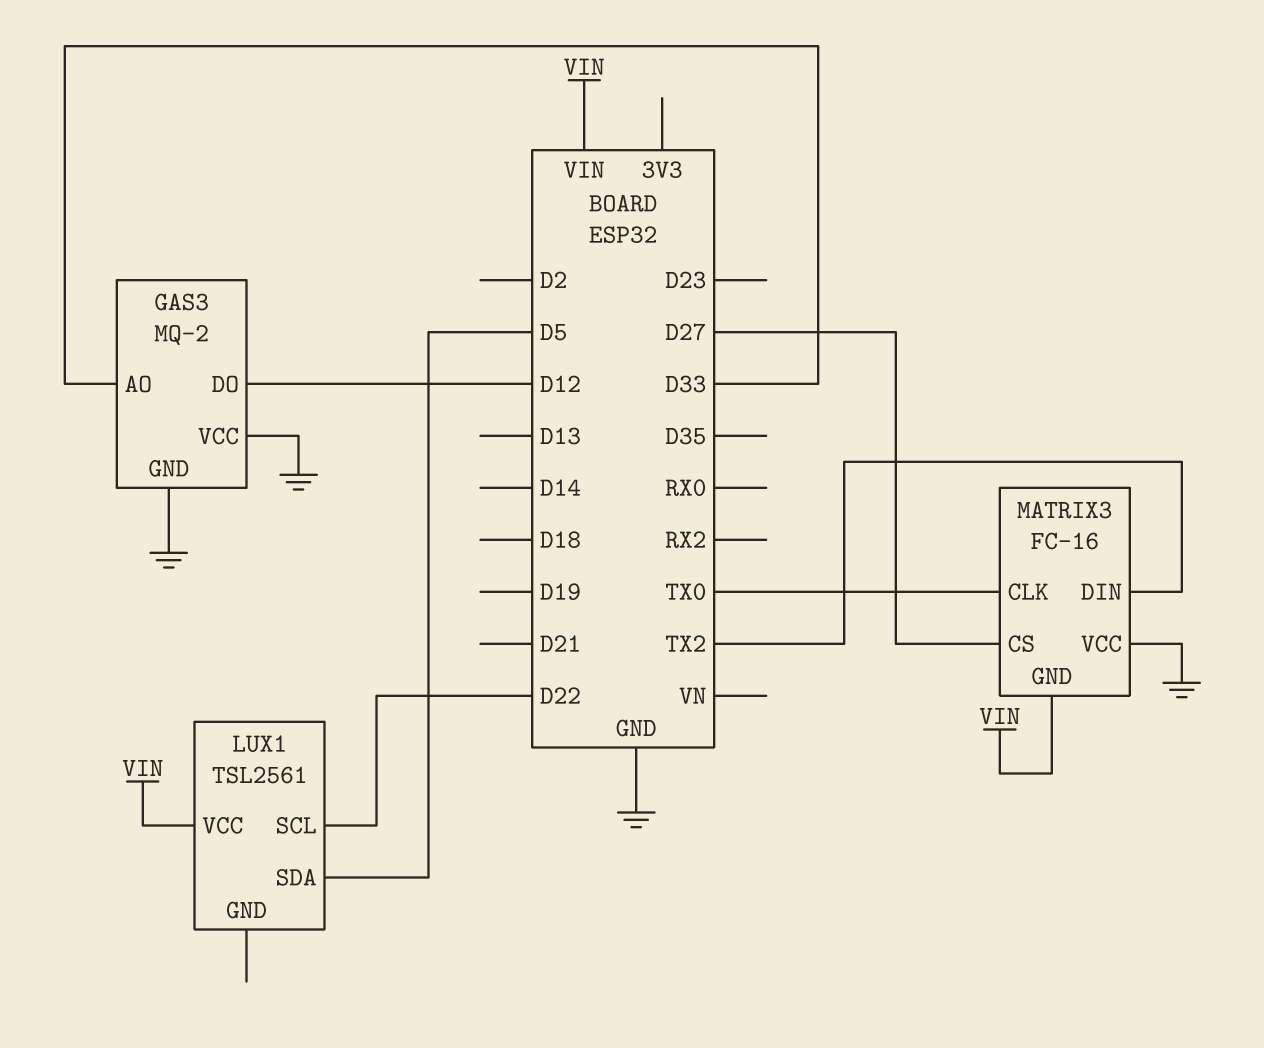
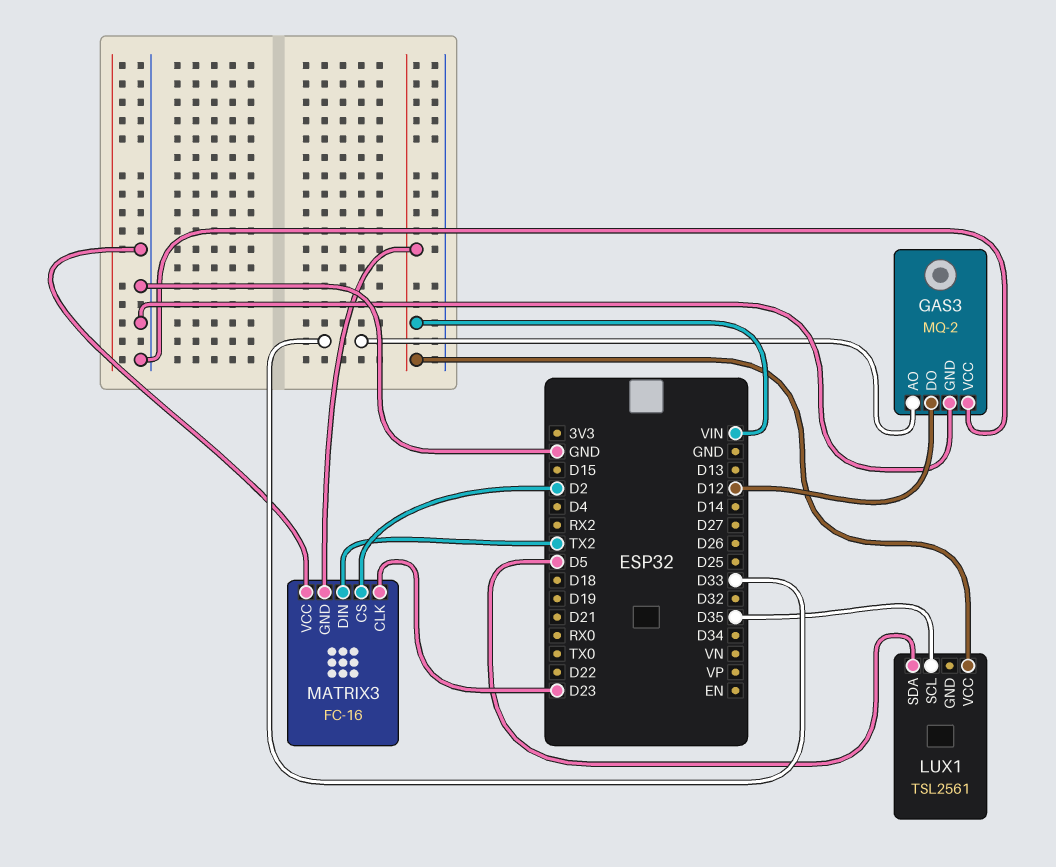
LUX1 pin SCL: D22 -> D35
MATRIX3 pin CLK: TX0 -> D23
MATRIX3 pin CS: D27 -> D2

